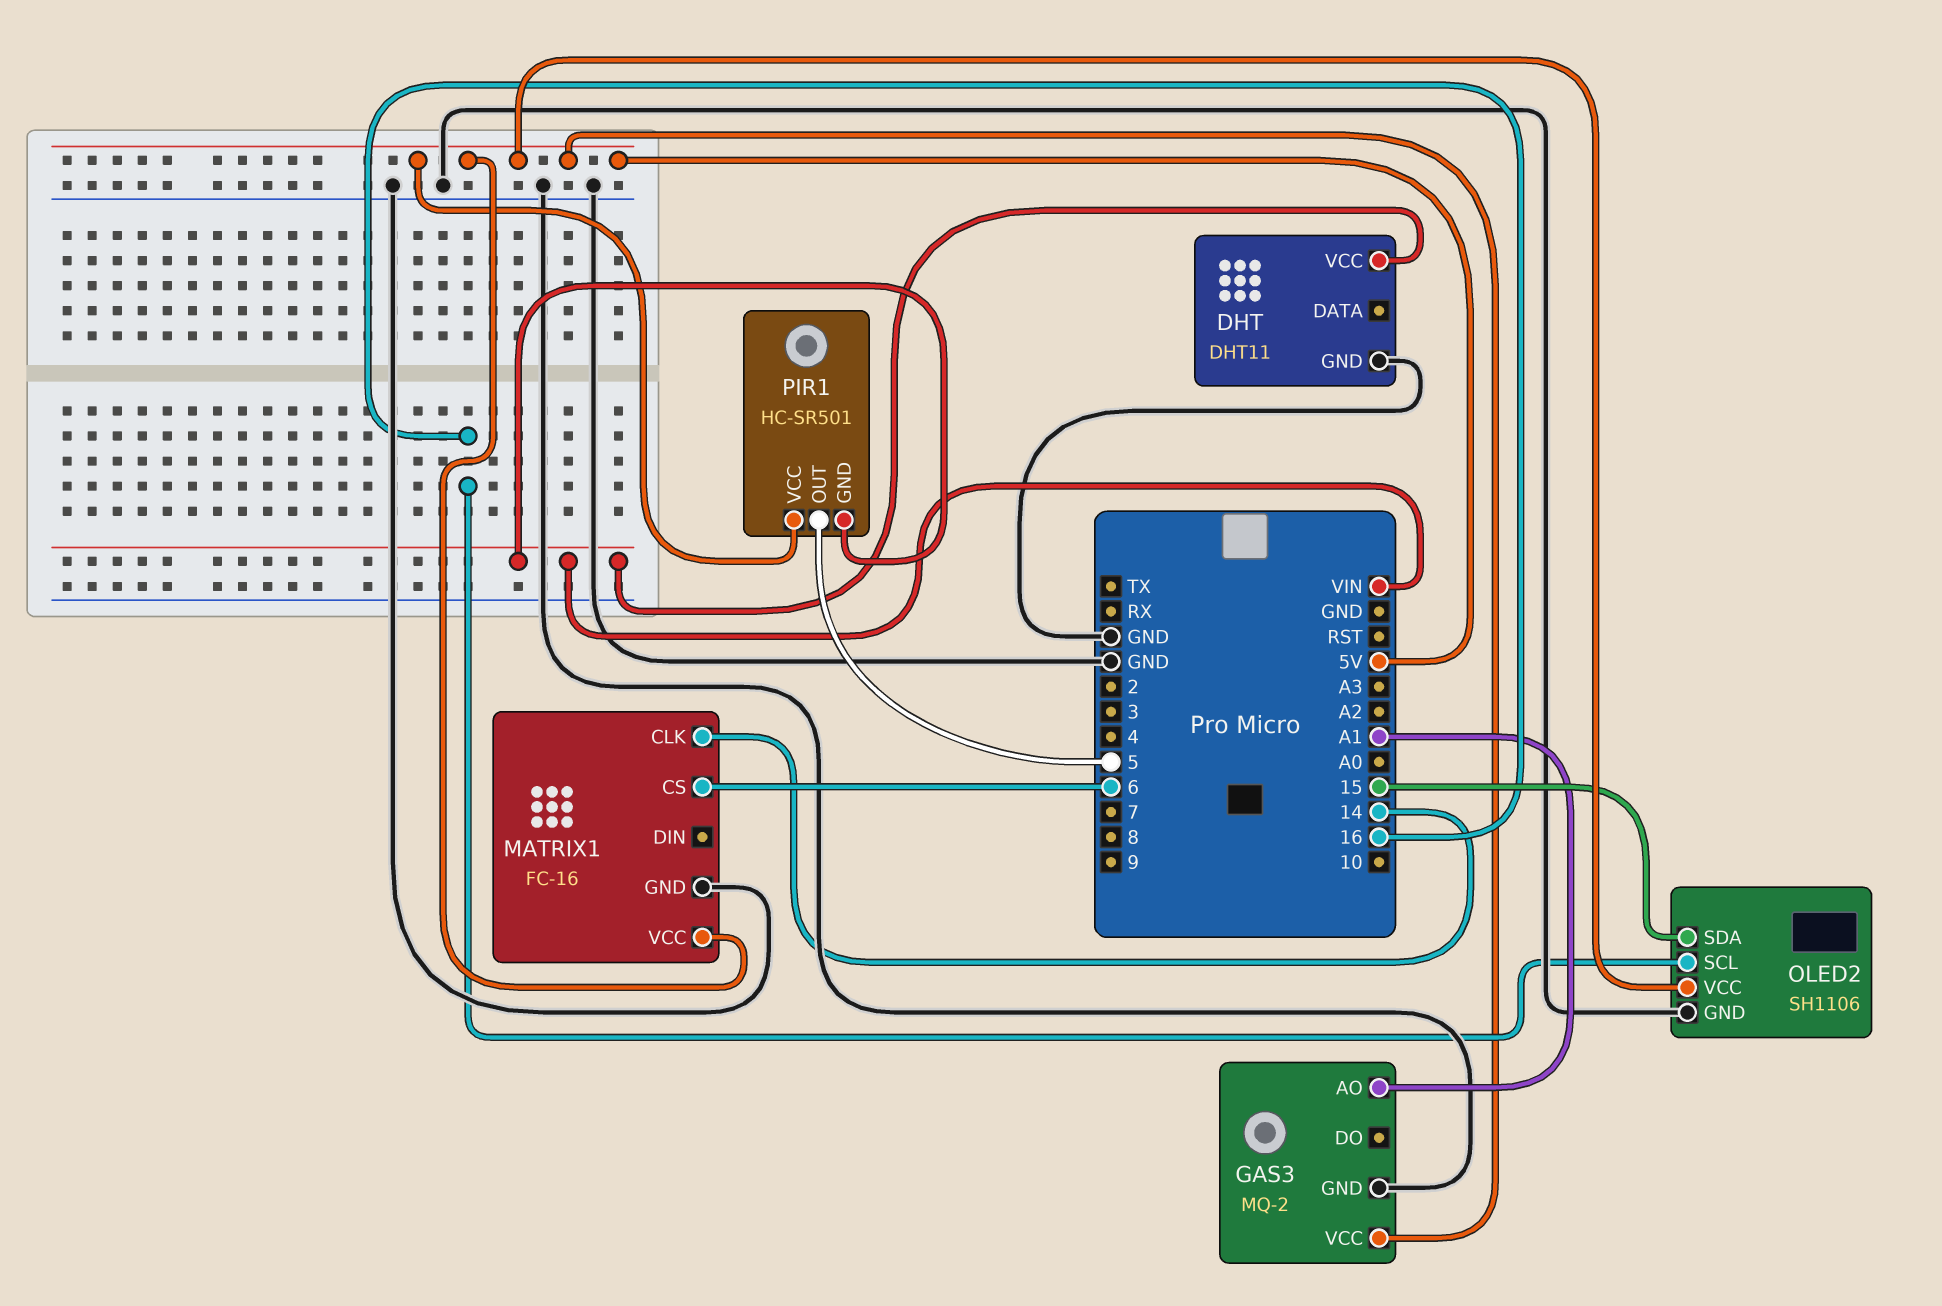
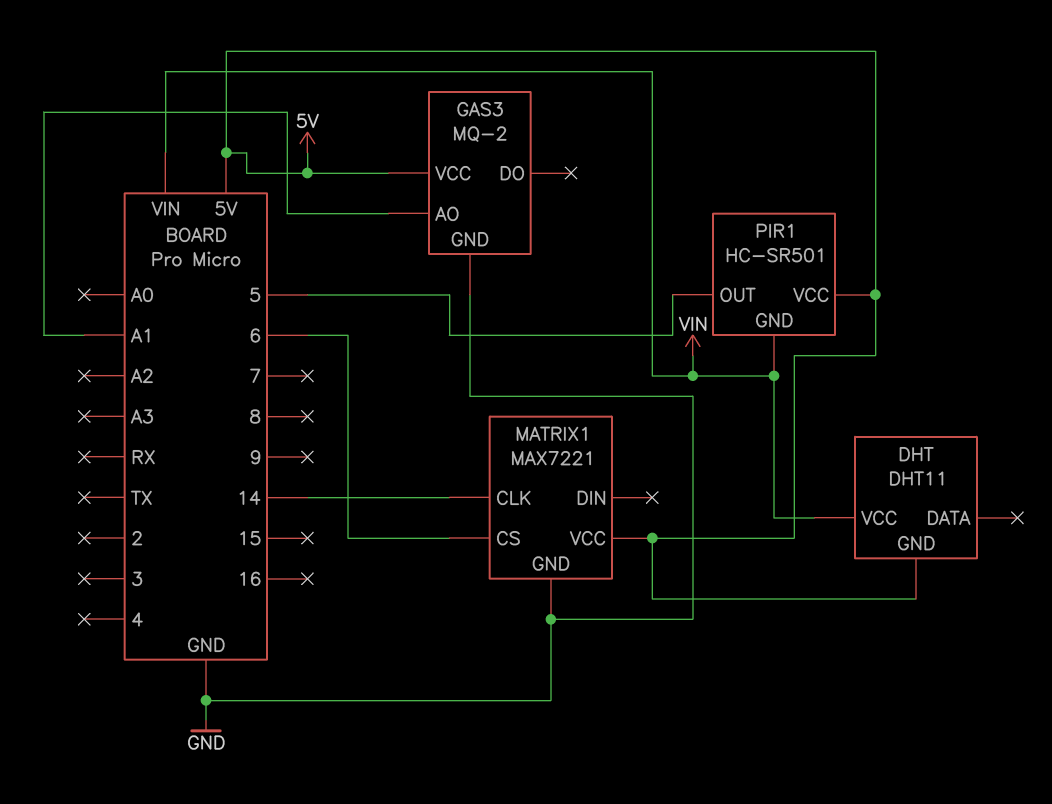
DHT pin GND: GND -> 5V
MATRIX1: FC-16 -> MAX7221
OLED2: SH1106 -> none
OLED2 pin GND: GND -> none
OLED2 pin SCL: 16 -> none
OLED2 pin SDA: 15 -> none
OLED2 pin VCC: 5V -> none

